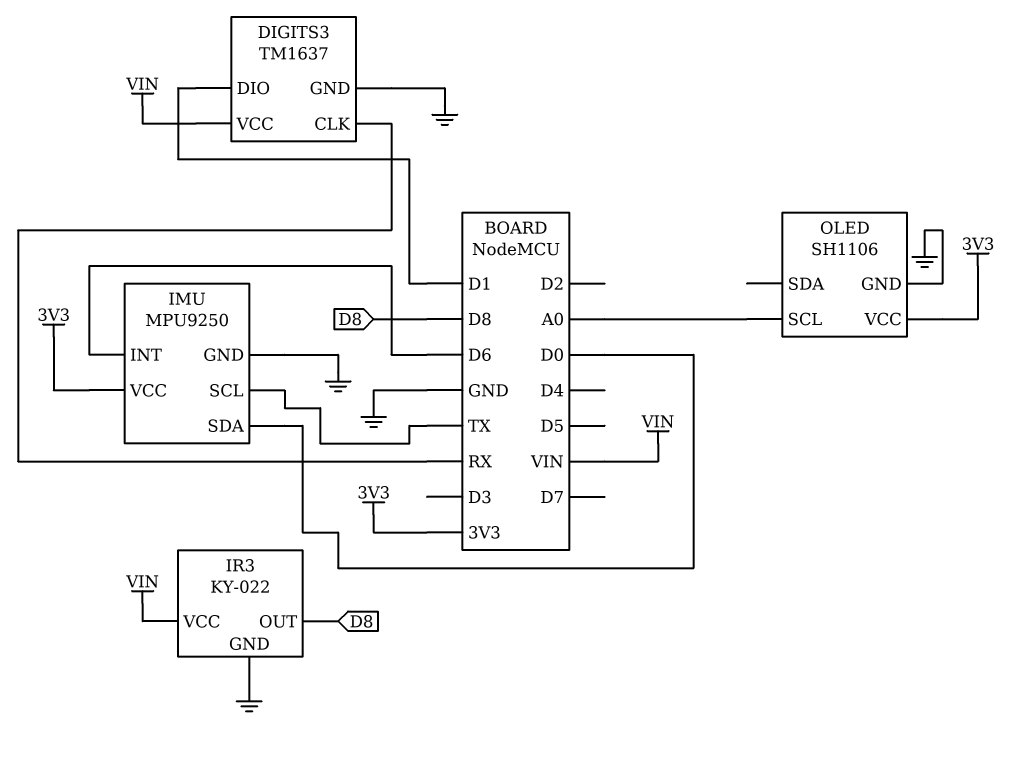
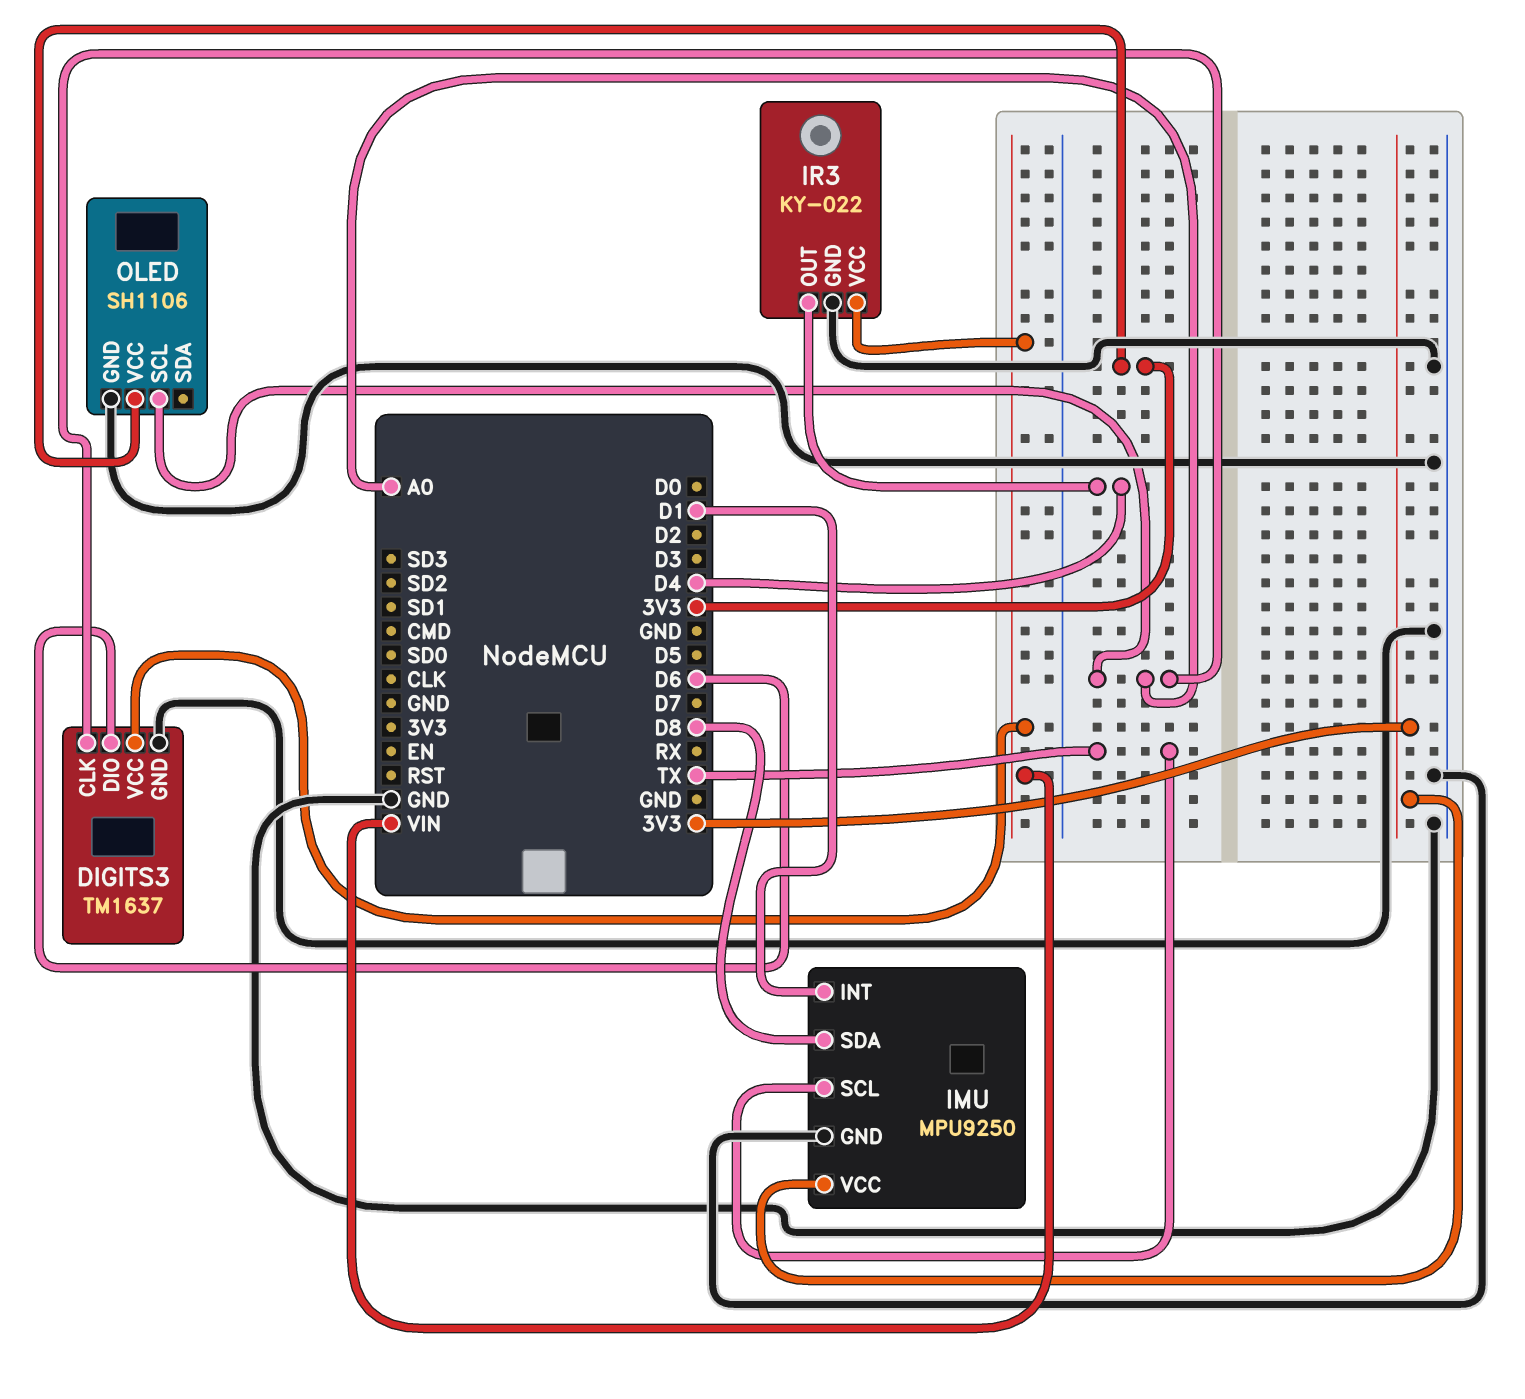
DIGITS3 pin CLK: RX -> A0
DIGITS3 pin DIO: D1 -> D6
IMU pin INT: D6 -> D1
IMU pin SDA: D0 -> D8
IR3 pin OUT: D8 -> D4

